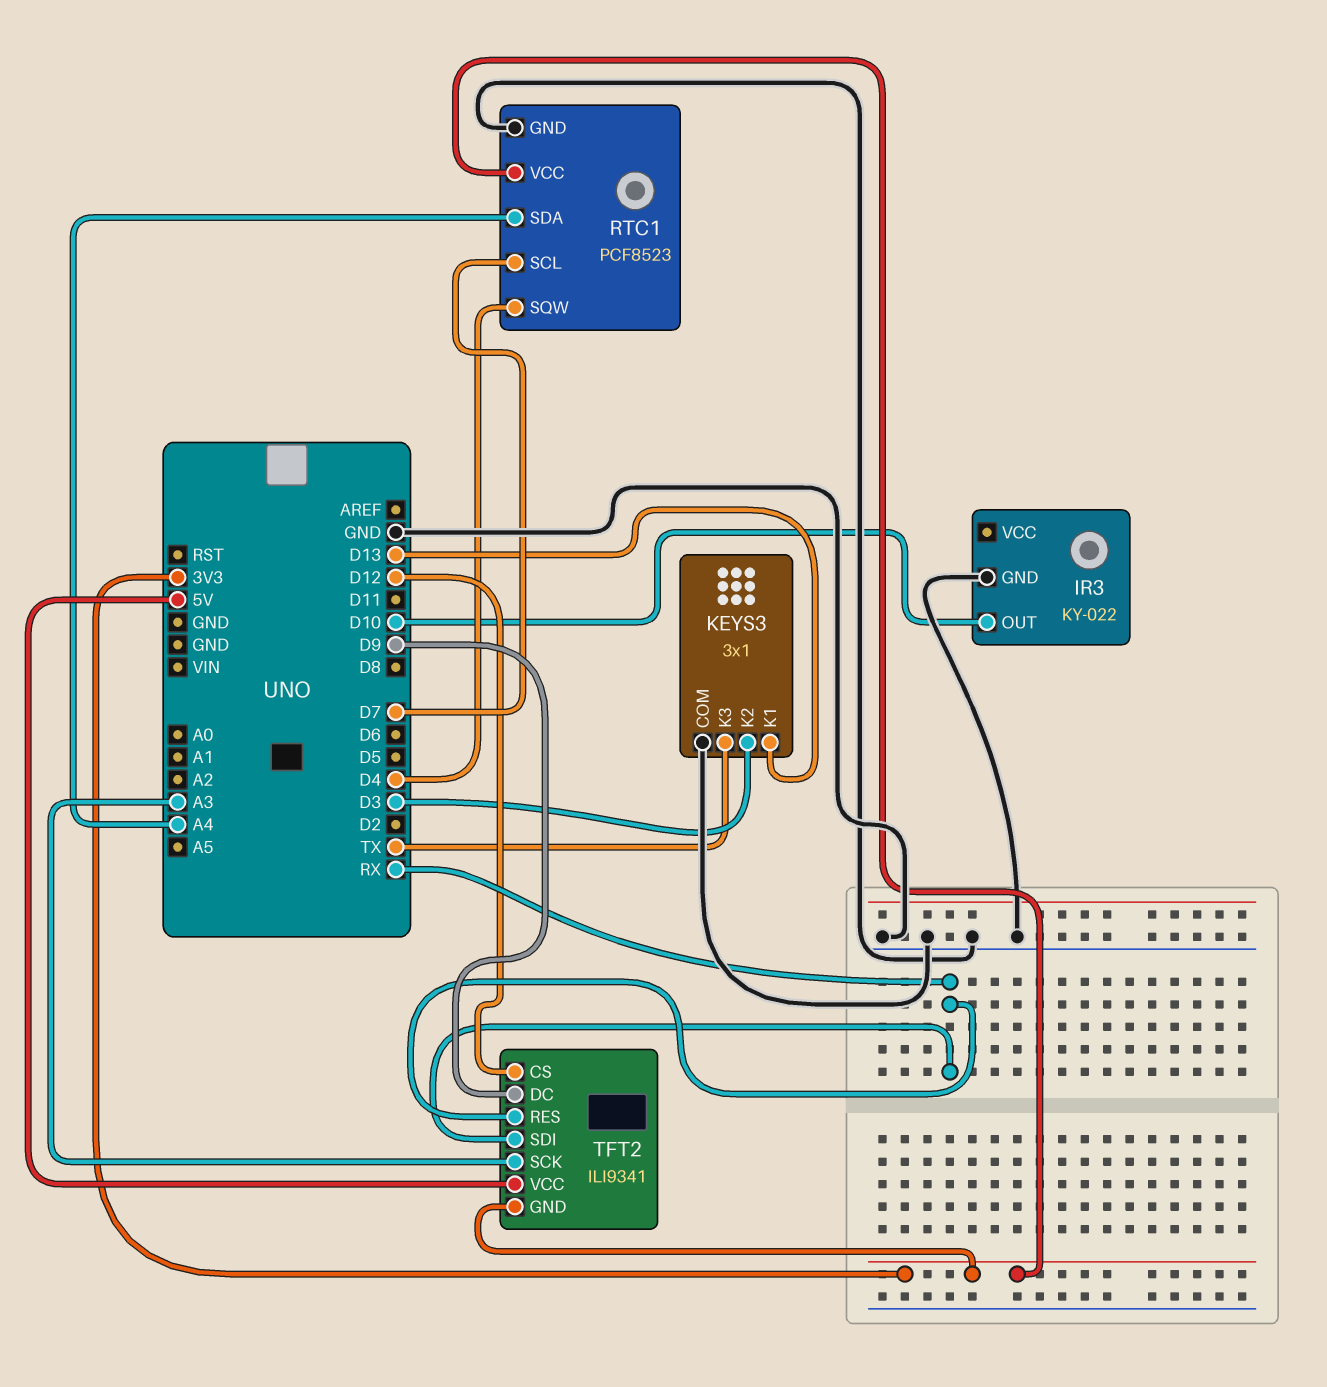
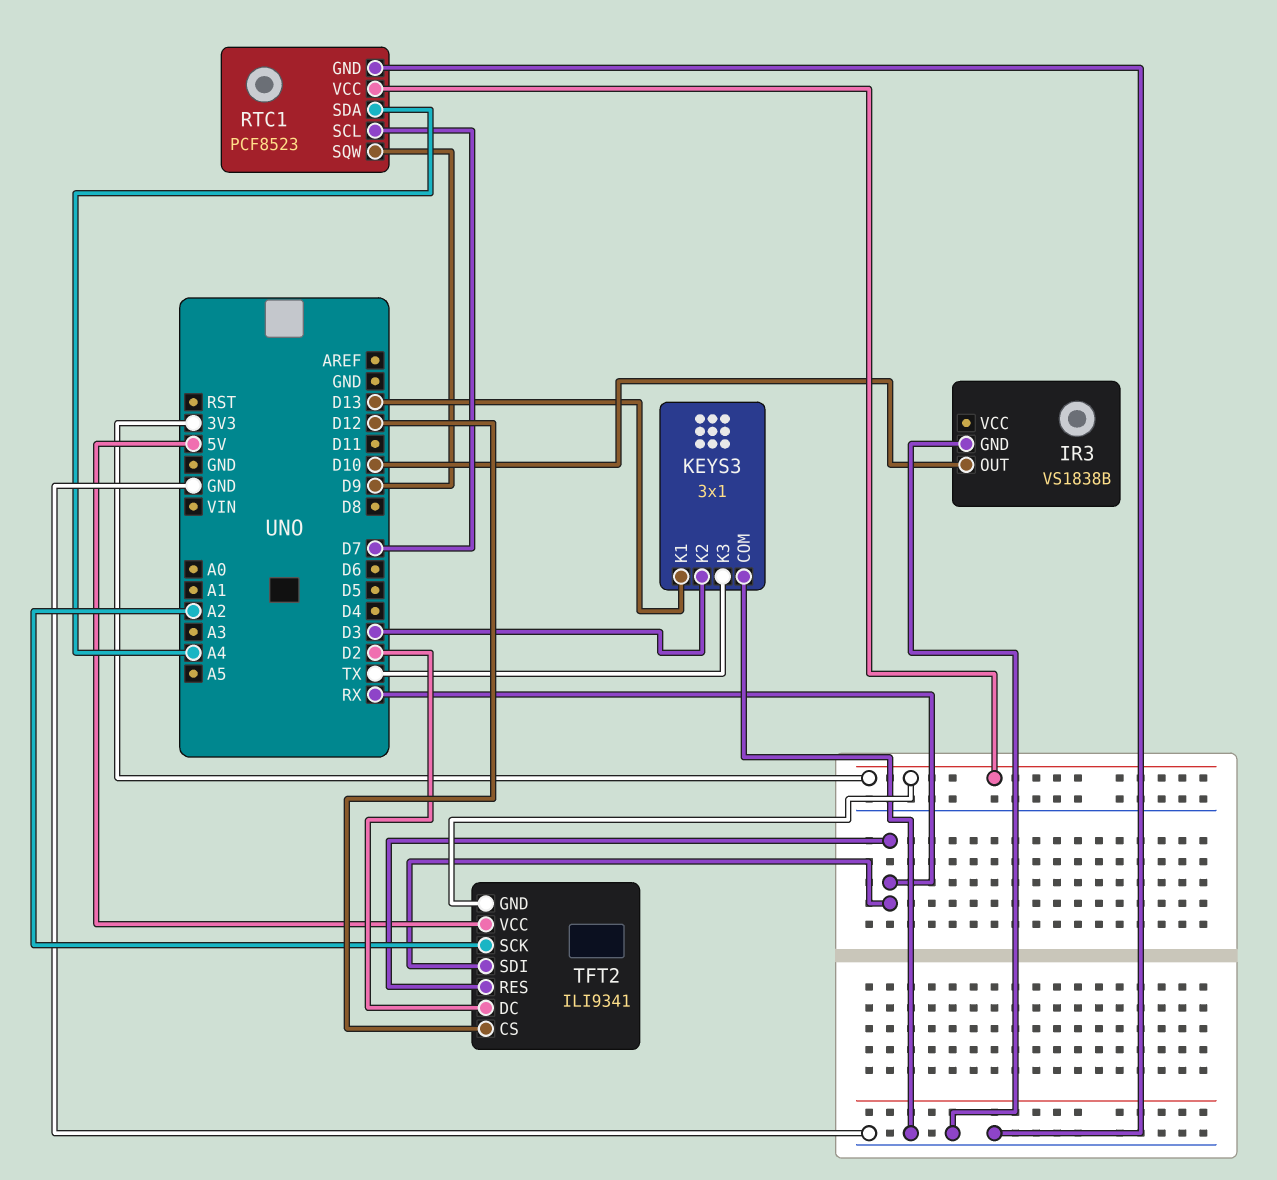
IR3: KY-022 -> VS1838B
RTC1 pin SQW: D4 -> D9
TFT2 pin DC: D9 -> D2
TFT2 pin SCK: A3 -> A2

